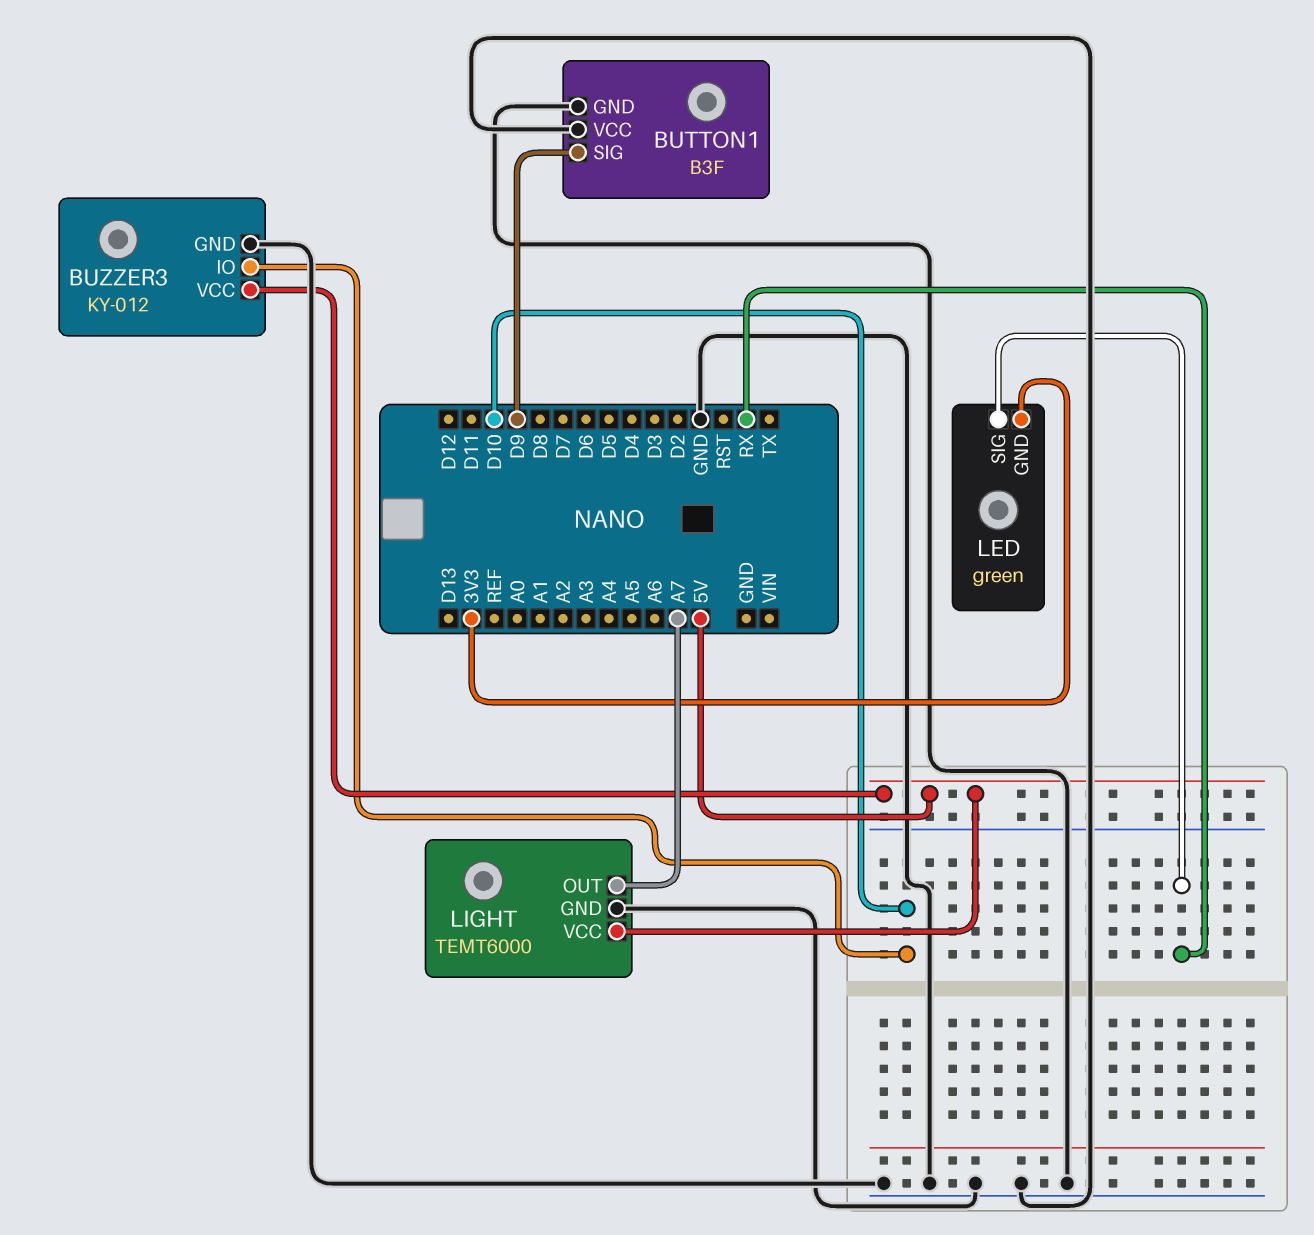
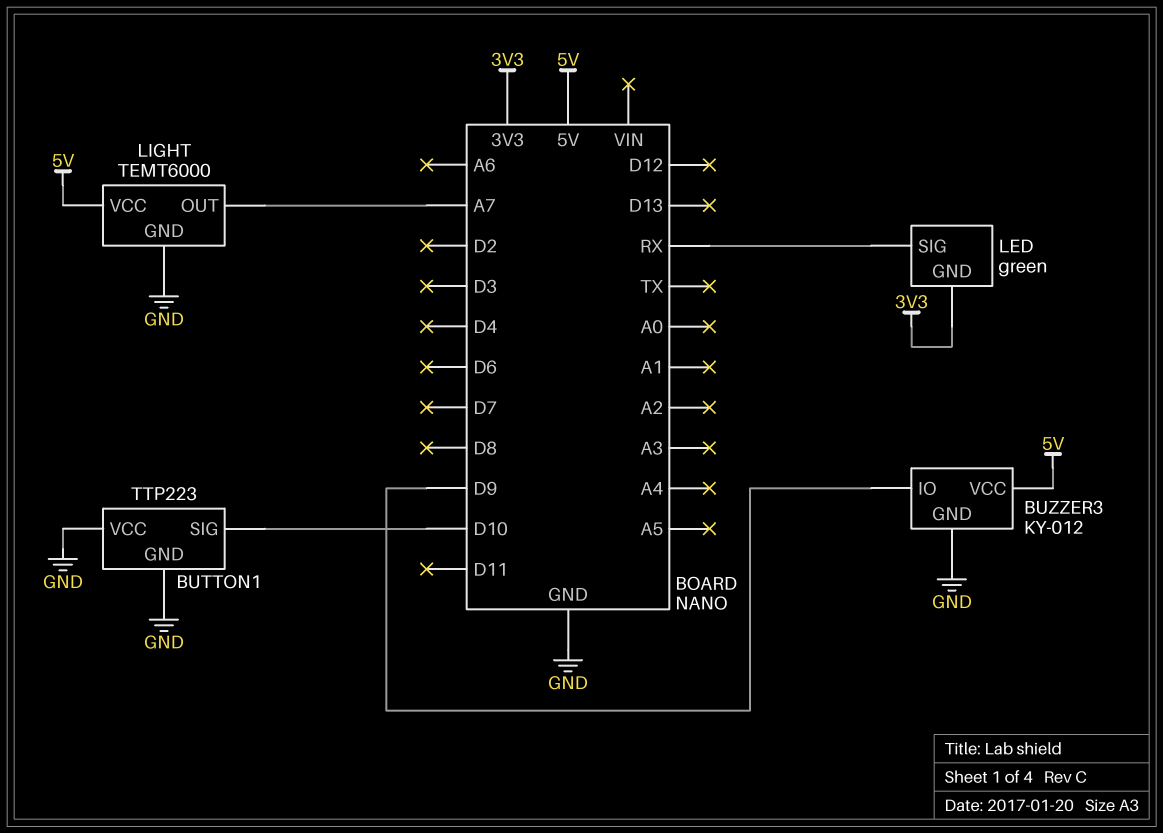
BUTTON1: B3F -> TTP223
BUTTON1 pin SIG: D9 -> D10
BUZZER3 pin IO: D10 -> D9

